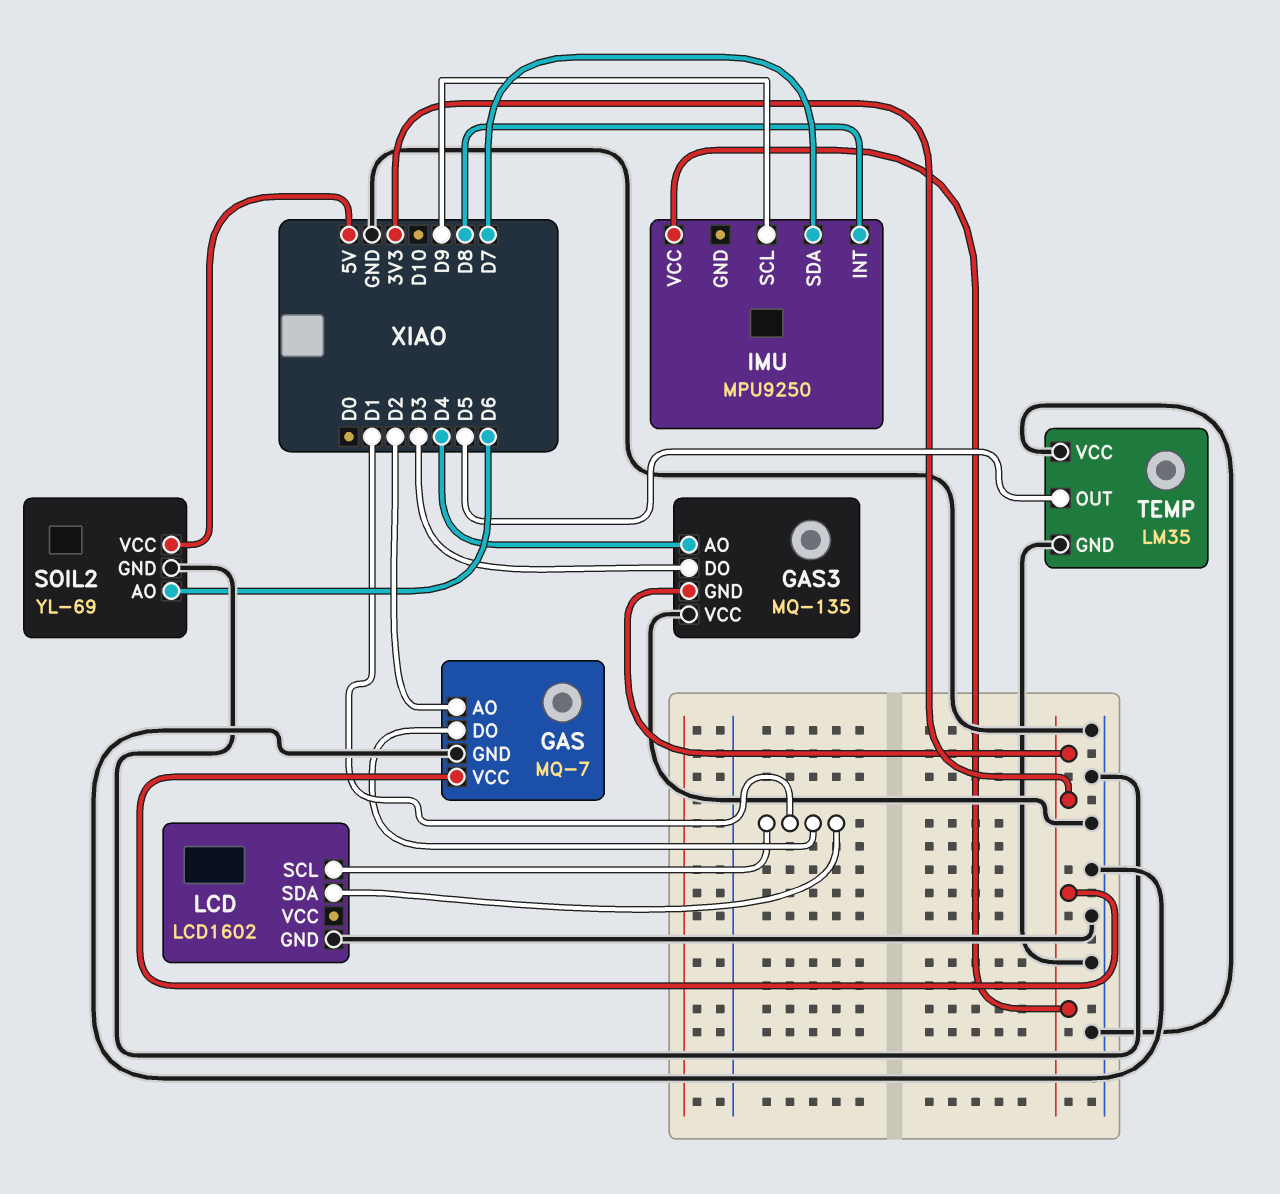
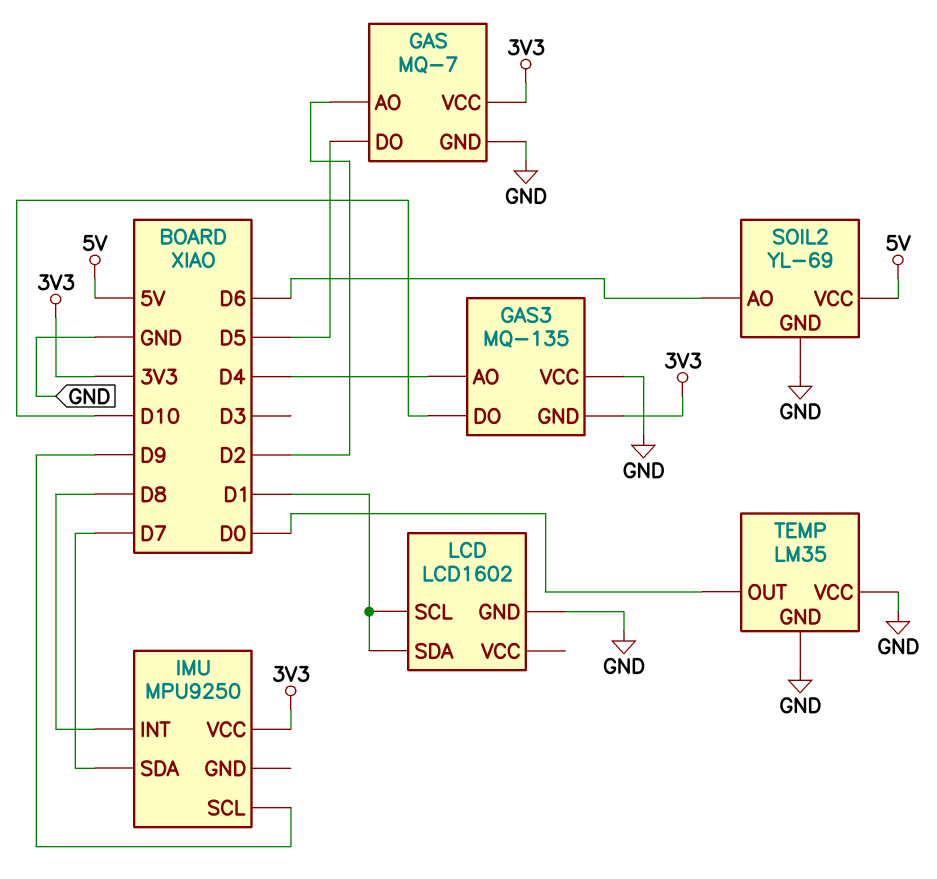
GAS pin DO: D1 -> D5
GAS3 pin DO: D3 -> D10
TEMP pin OUT: D5 -> D0

